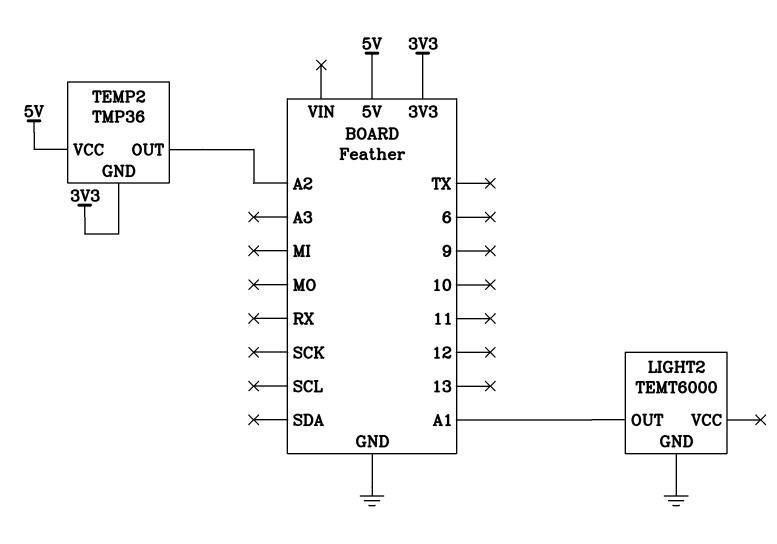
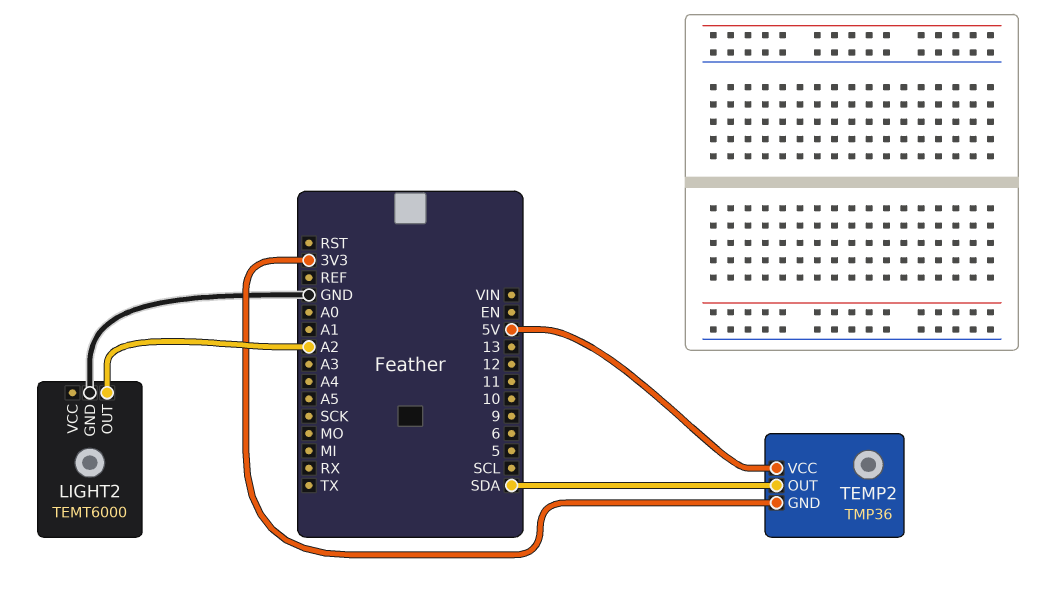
LIGHT2 pin OUT: A1 -> A2
TEMP2 pin OUT: A2 -> SDA

